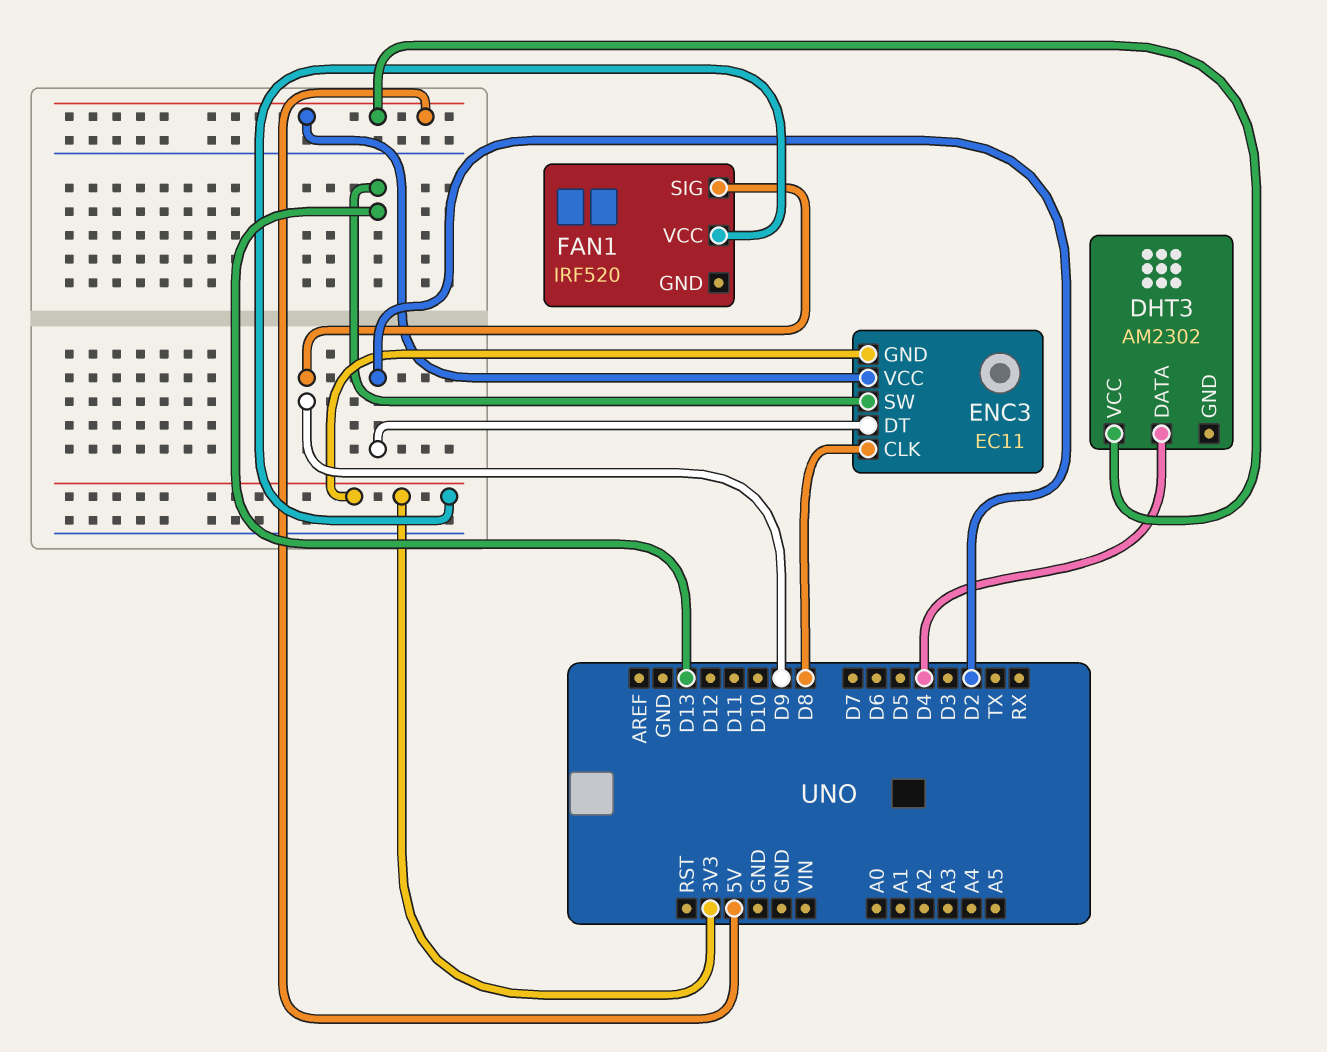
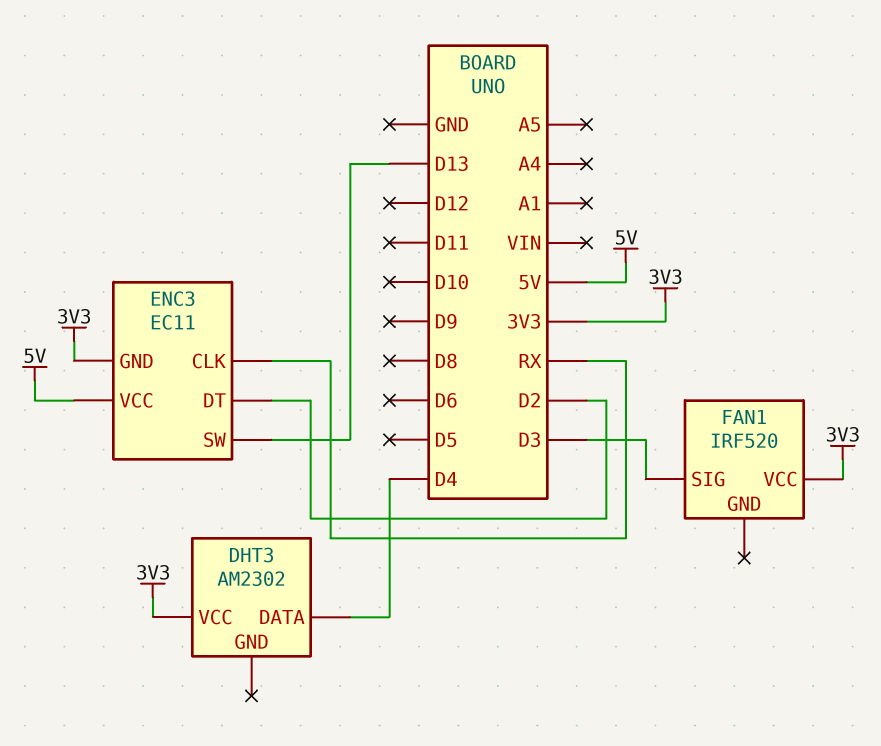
DHT3 pin VCC: 5V -> 3V3
ENC3 pin CLK: D8 -> RX
FAN1 pin SIG: D9 -> D3

